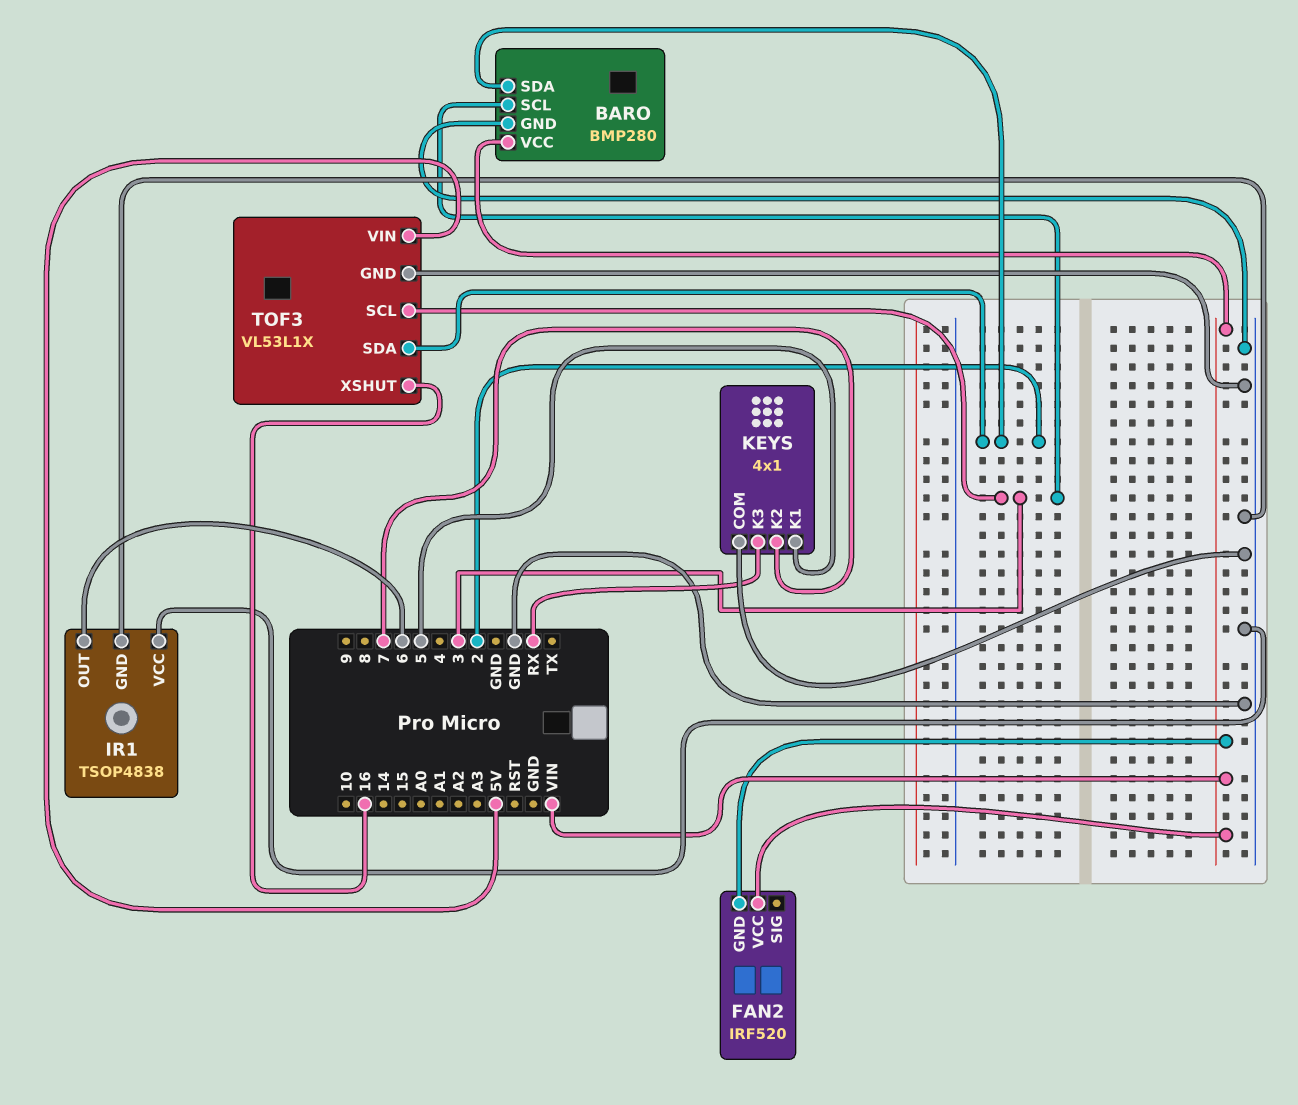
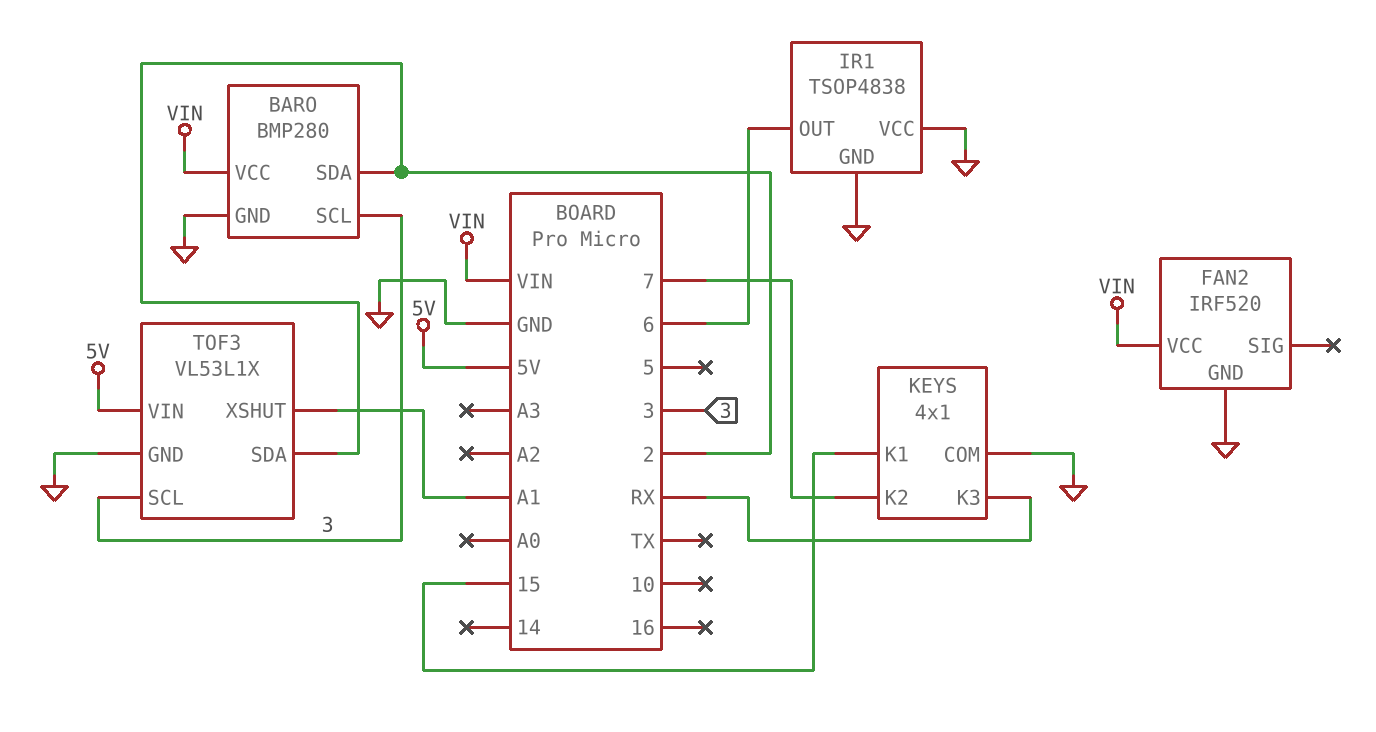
FAN2 pin GND: VIN -> GND
KEYS pin K1: 5 -> 15
TOF3 pin XSHUT: 16 -> A1

